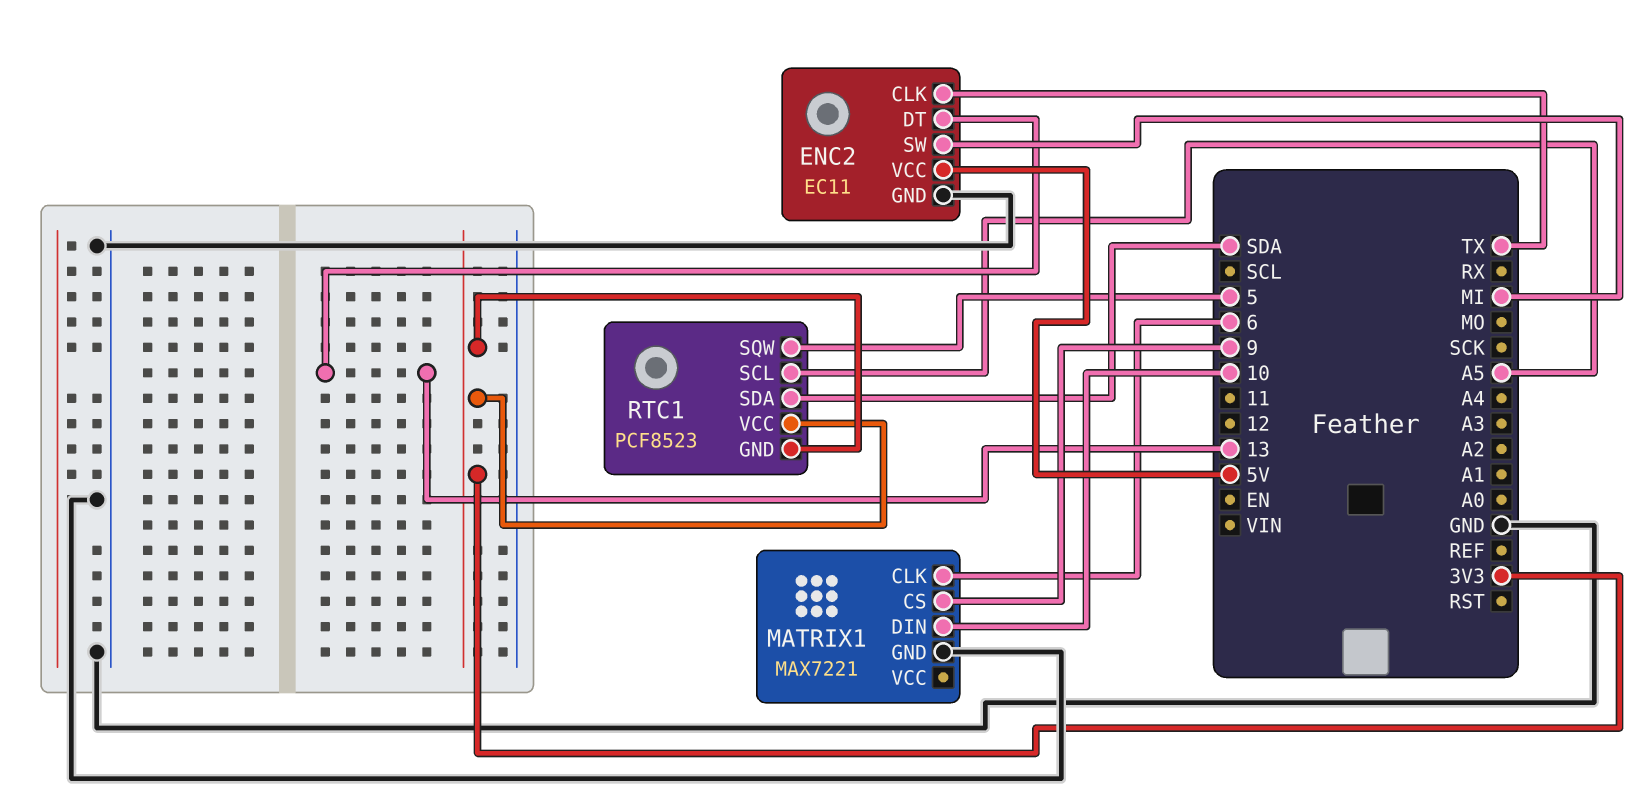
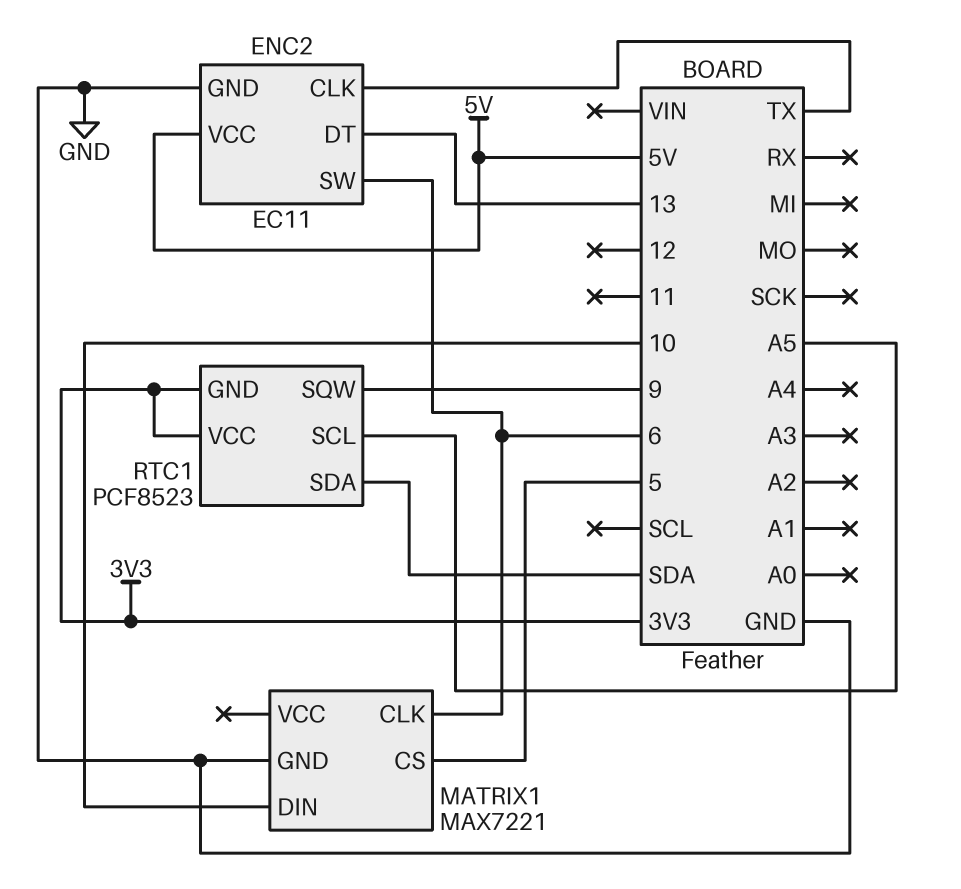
ENC2 pin SW: MI -> 6
MATRIX1 pin CS: 9 -> 5
RTC1 pin SQW: 5 -> 9

